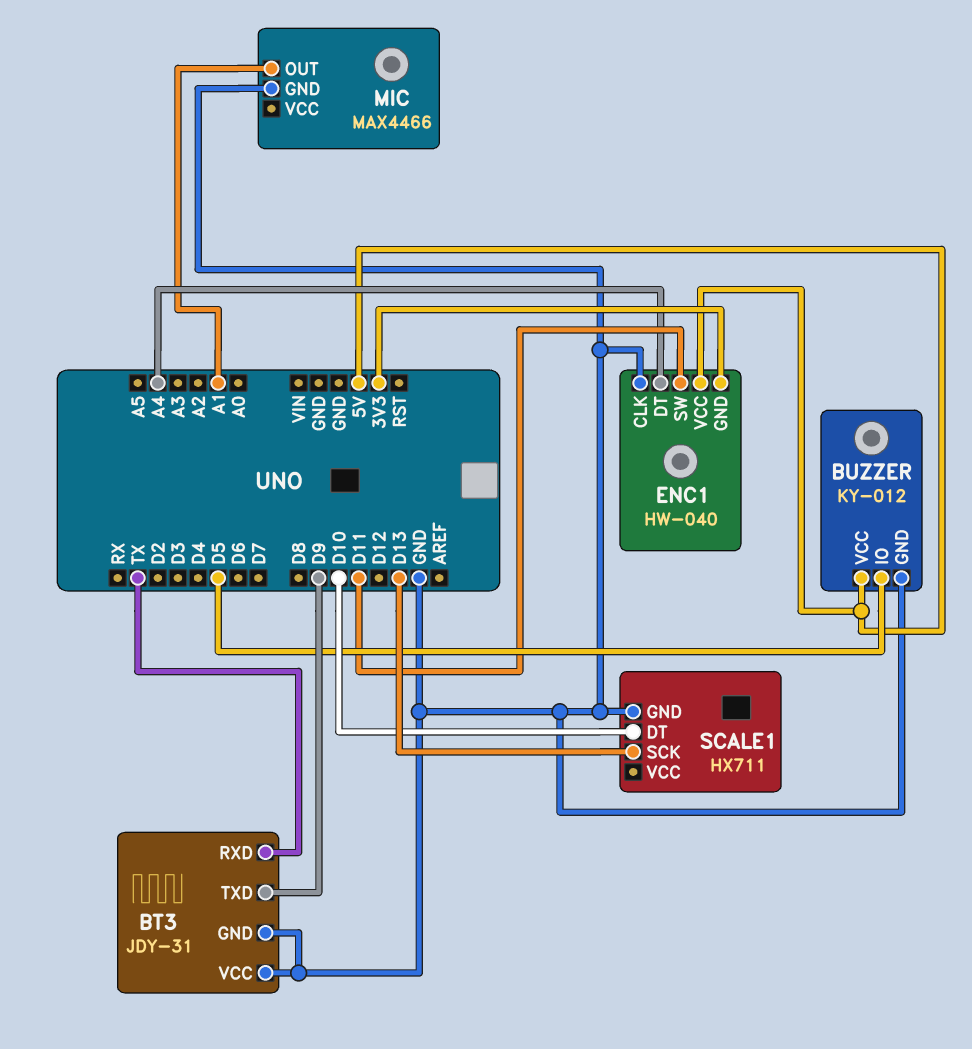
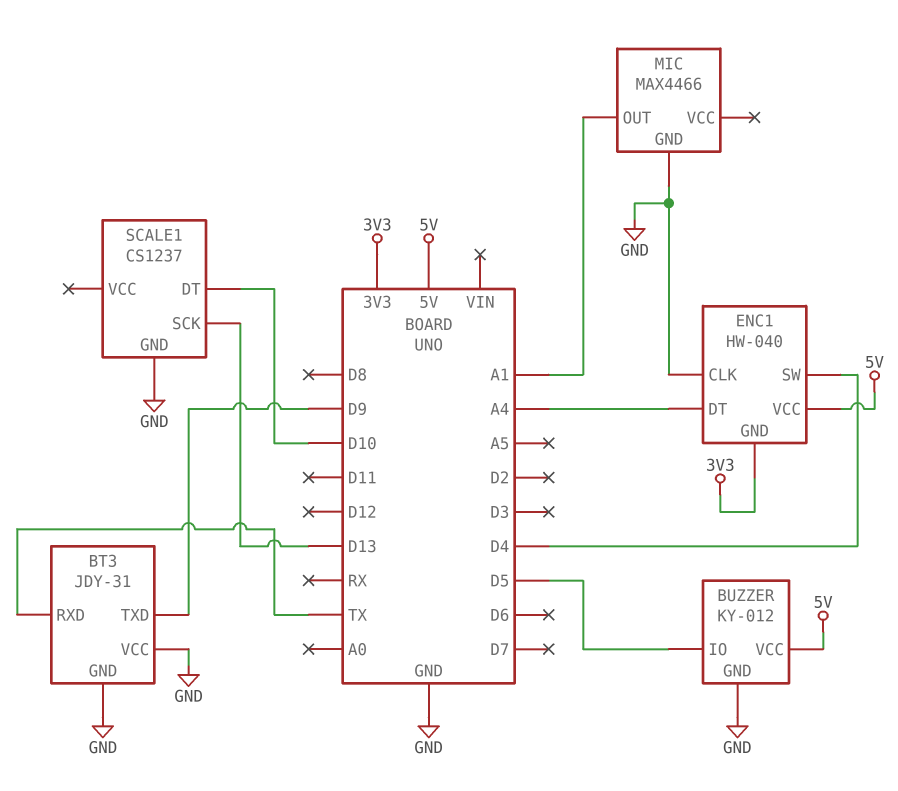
ENC1 pin SW: D11 -> D4
SCALE1: HX711 -> CS1237

